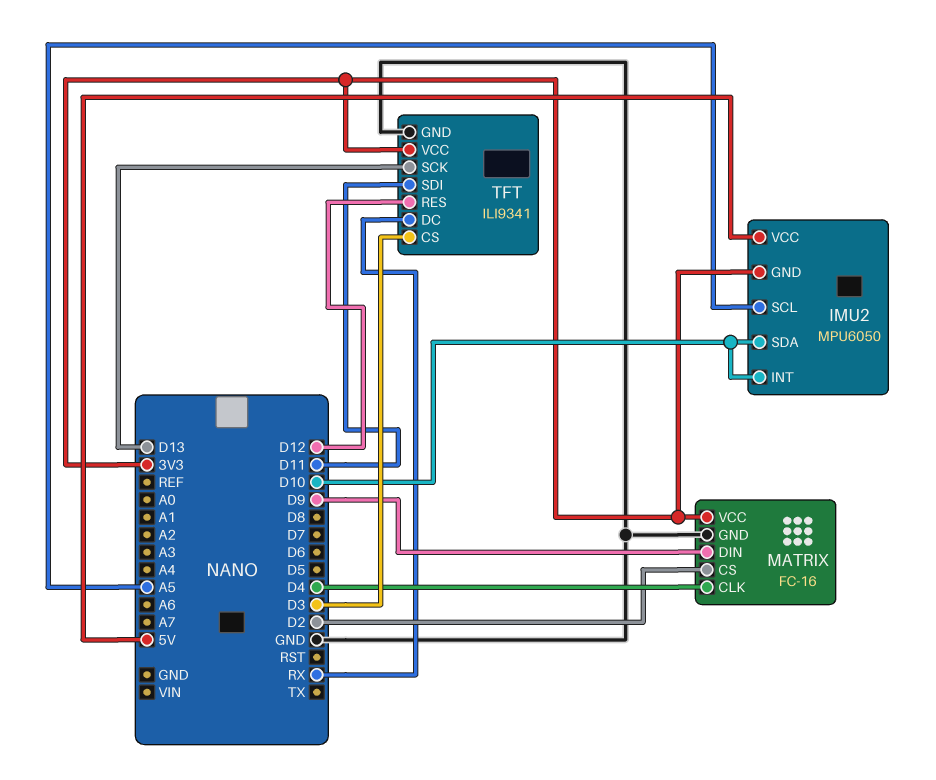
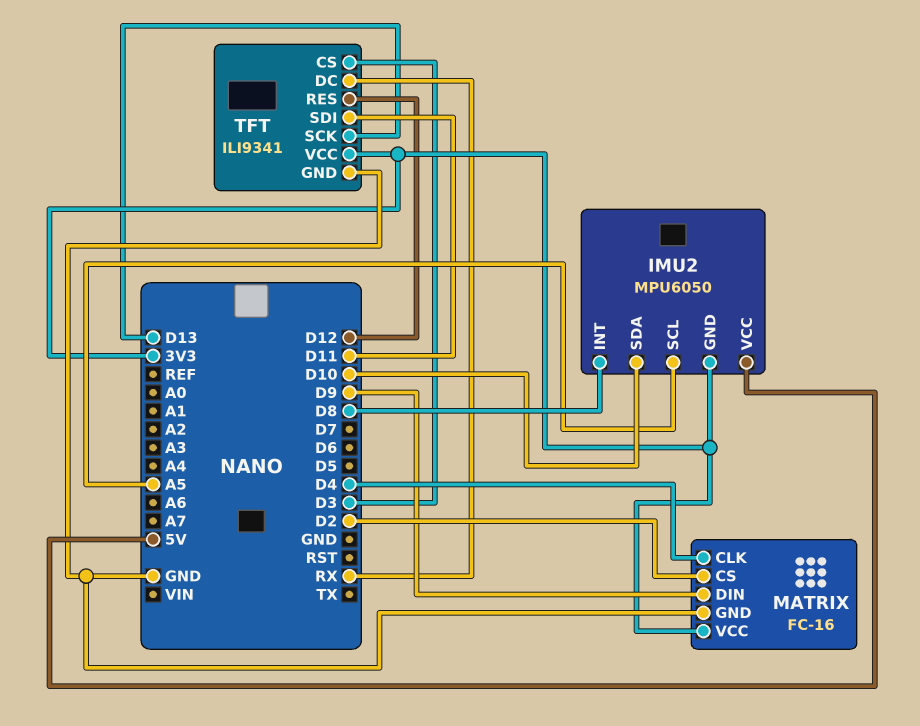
IMU2 pin INT: D10 -> D8

